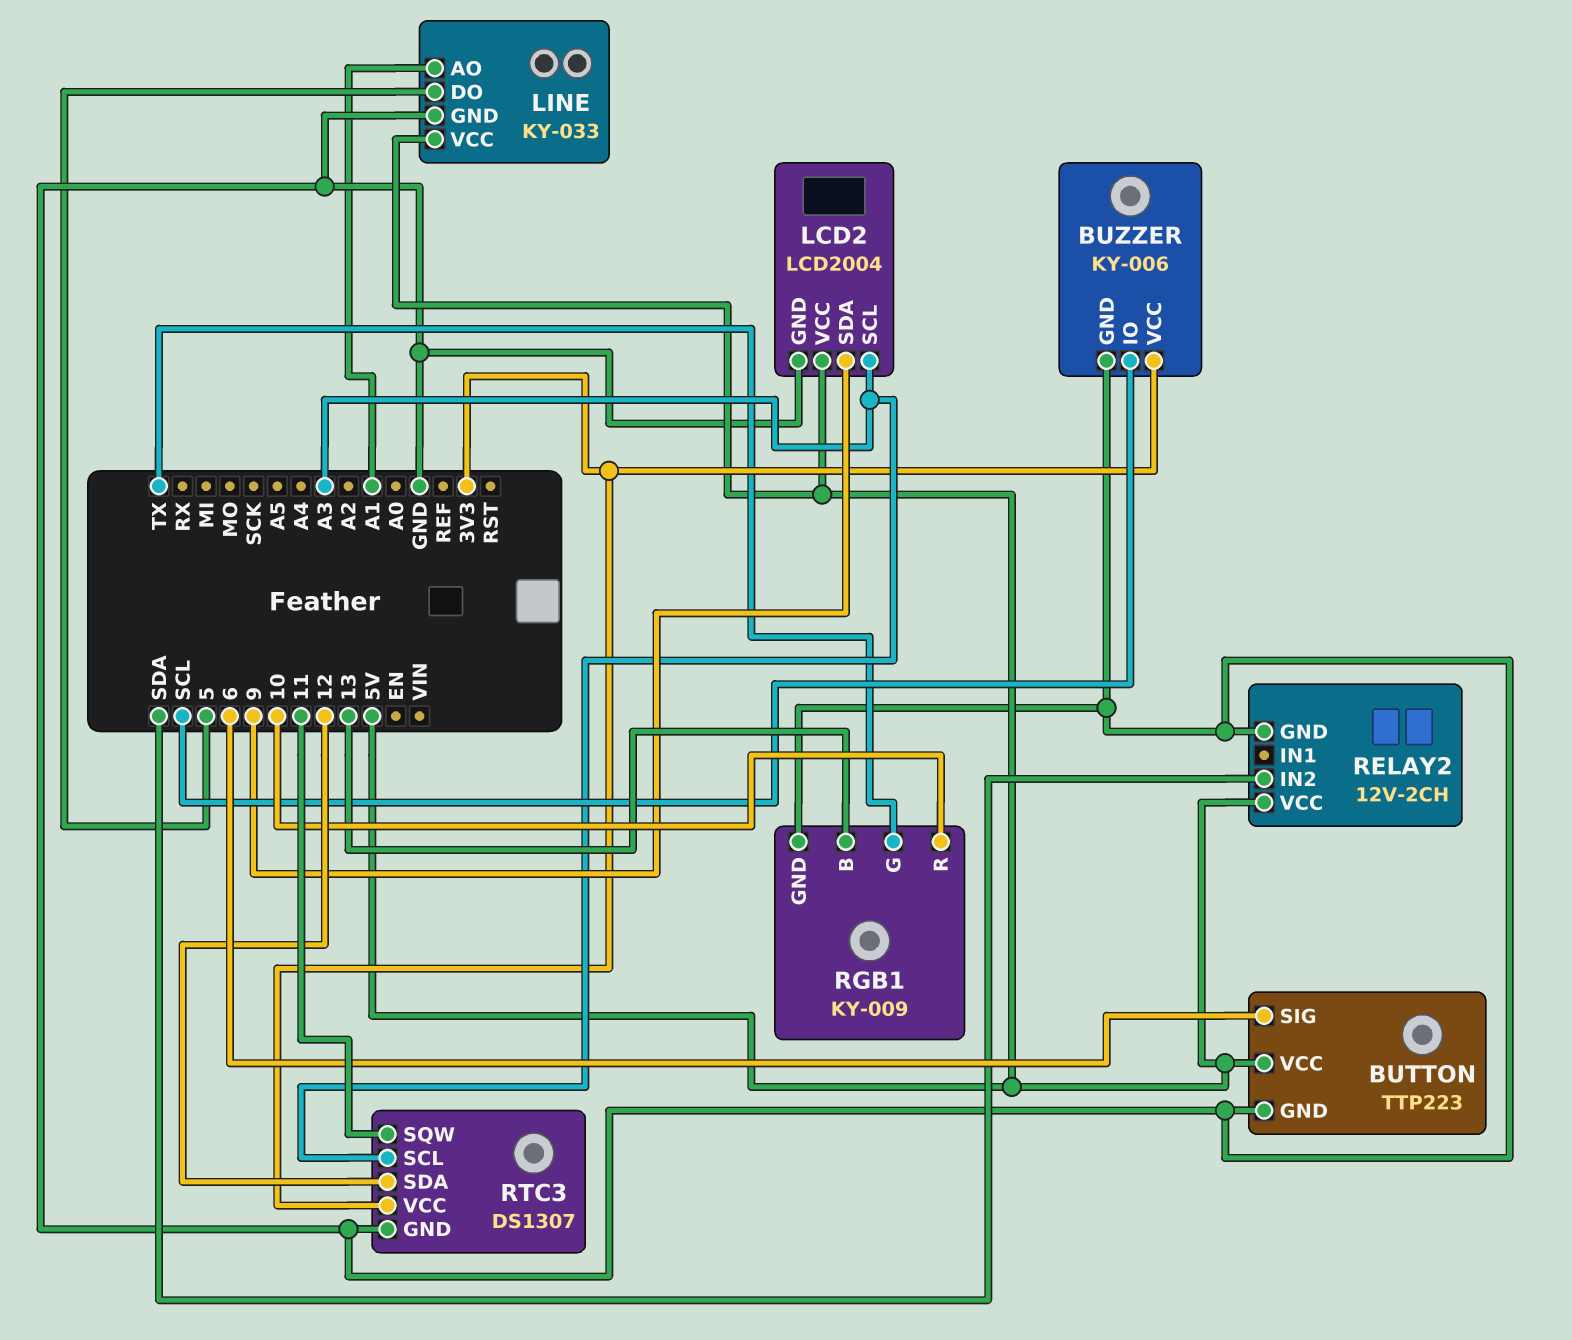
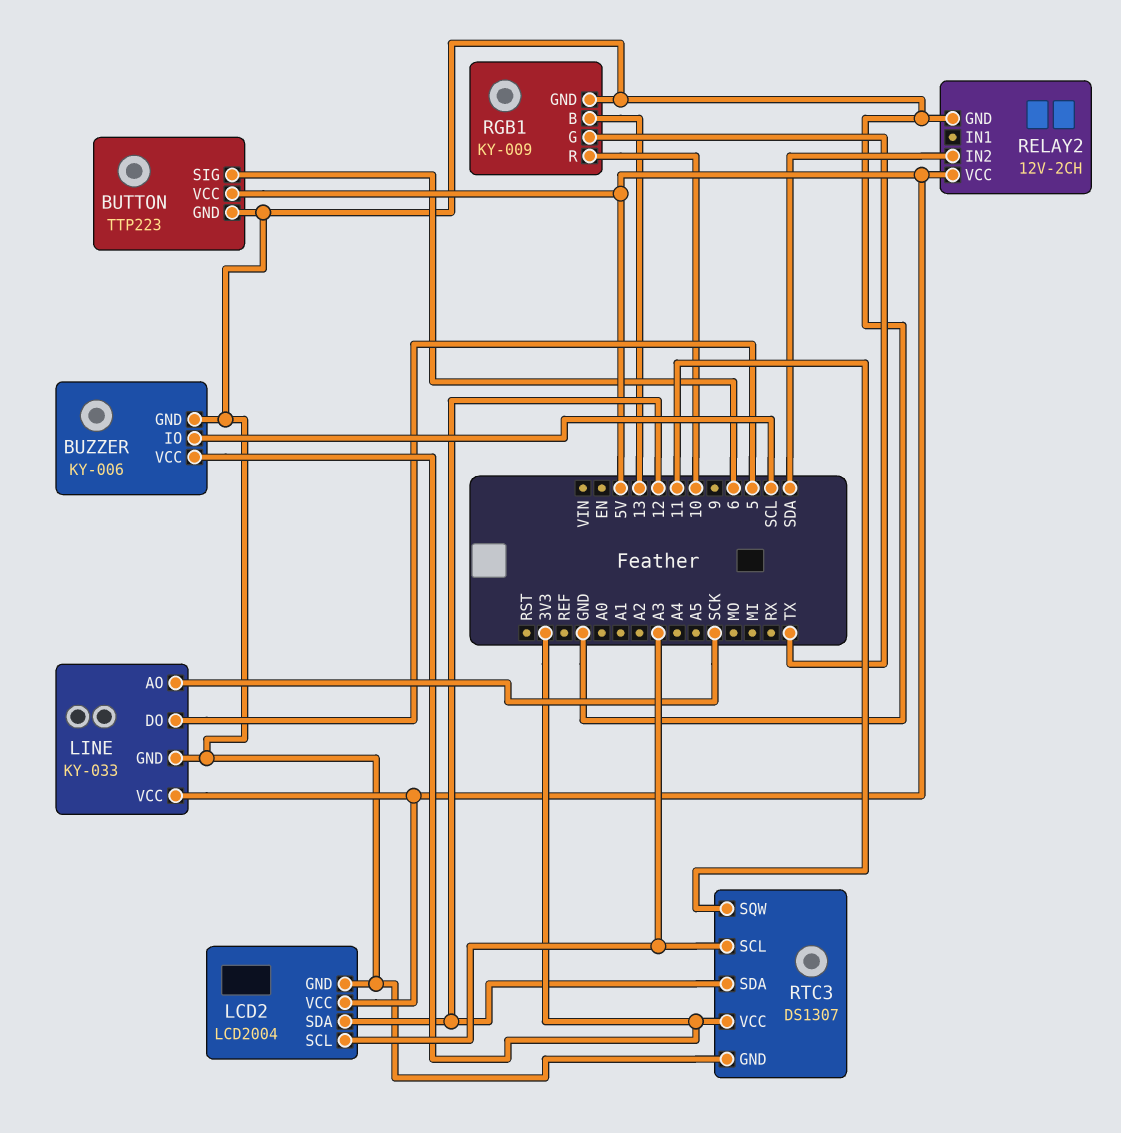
LCD2 pin SDA: 9 -> 12
LINE pin AO: A1 -> SCK

